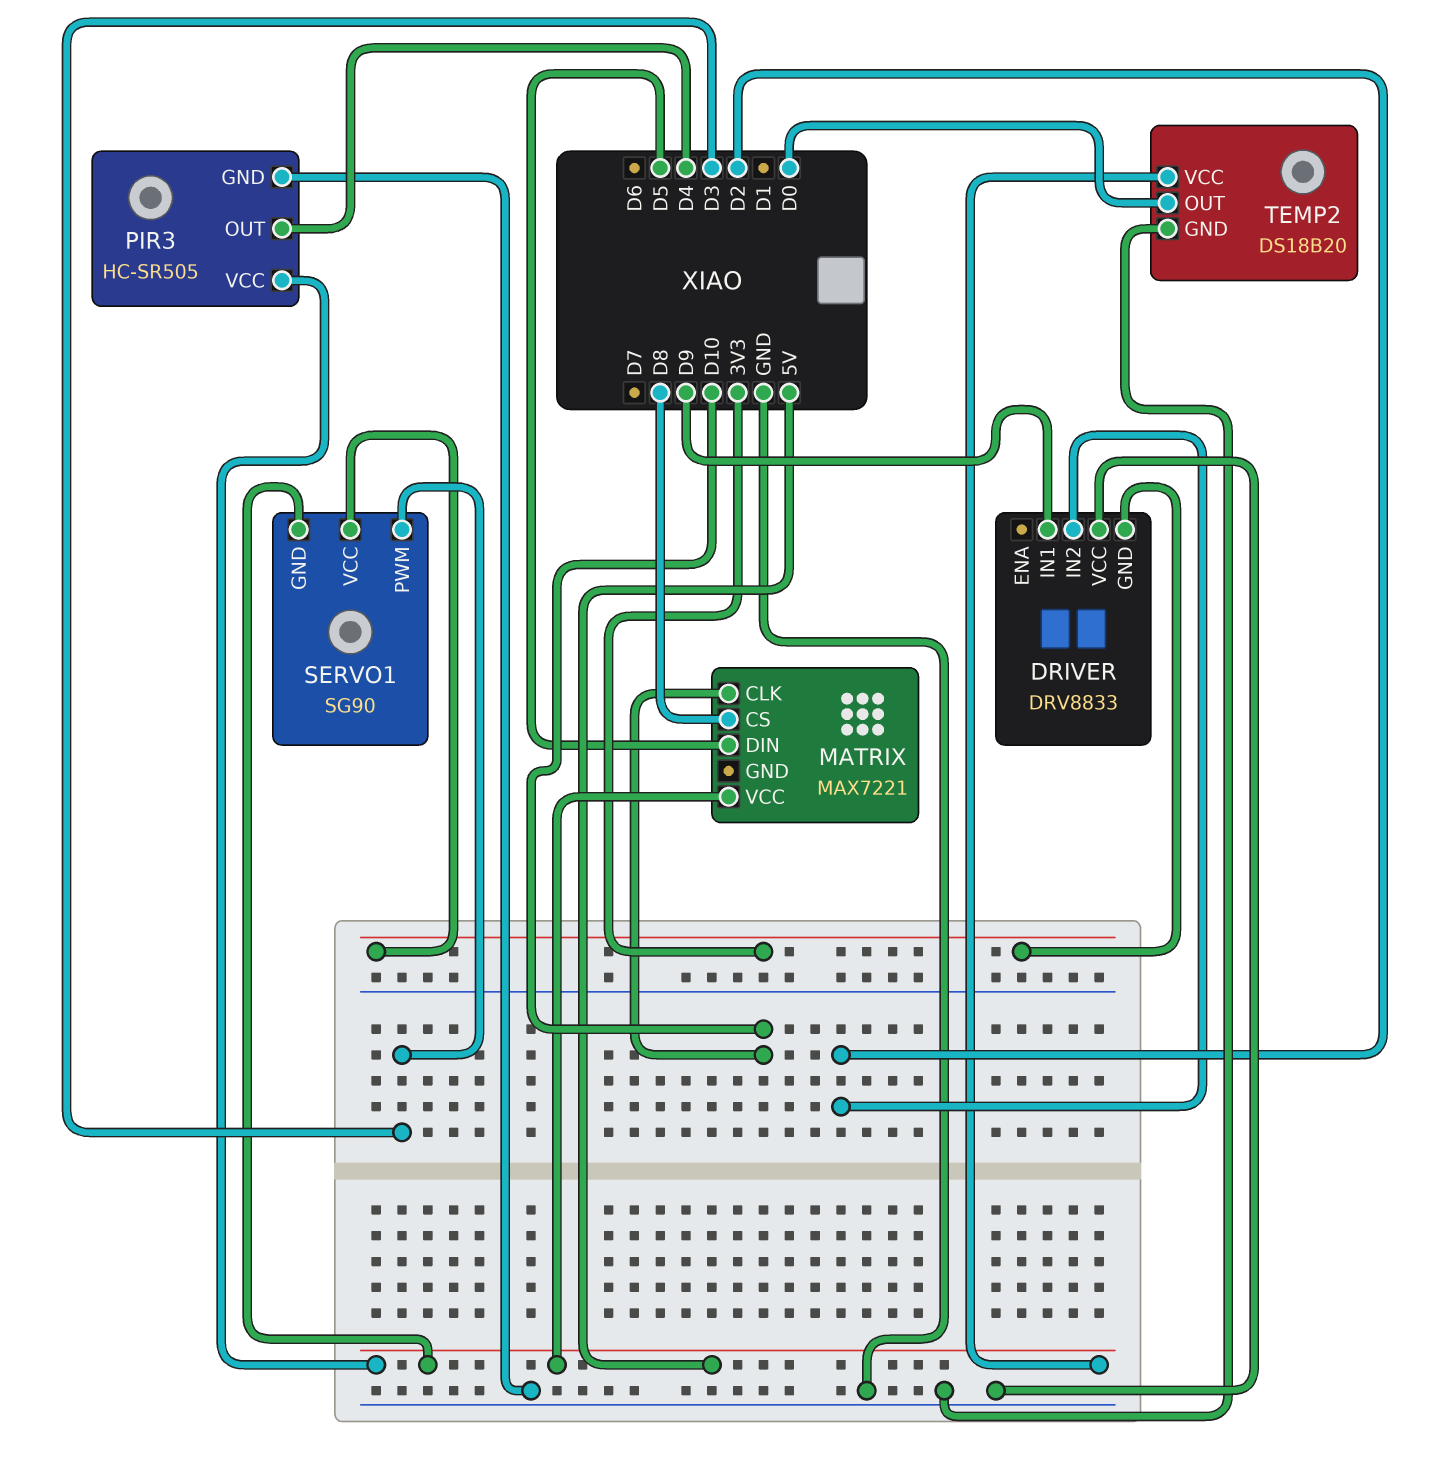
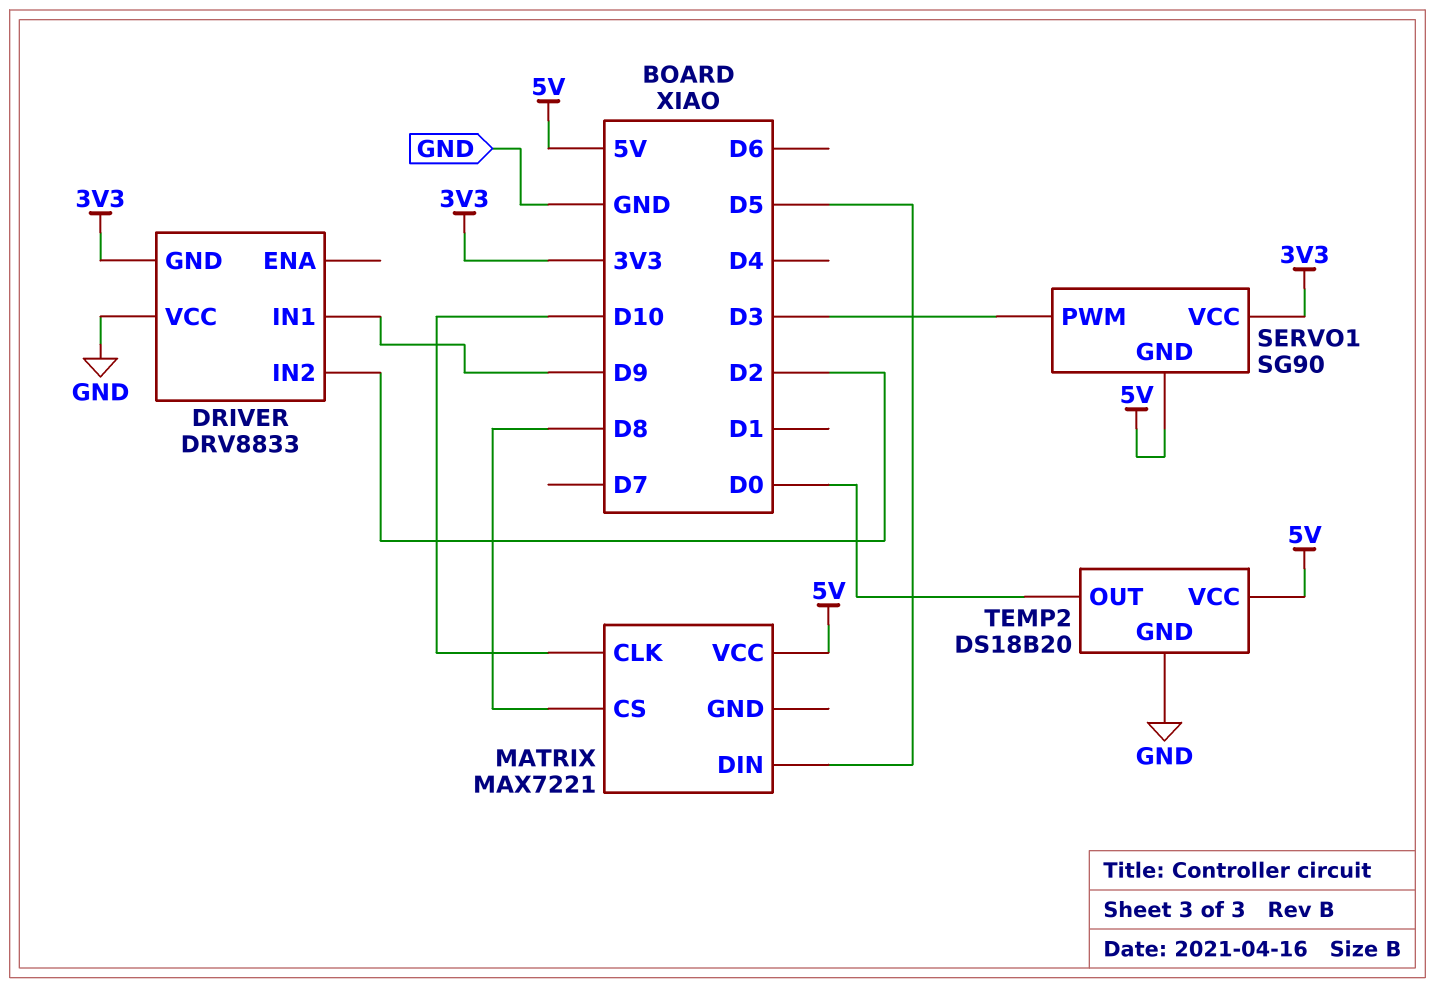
PIR3: HC-SR505 -> none
PIR3 pin GND: GND -> none
PIR3 pin OUT: D4 -> none
PIR3 pin VCC: 5V -> none

